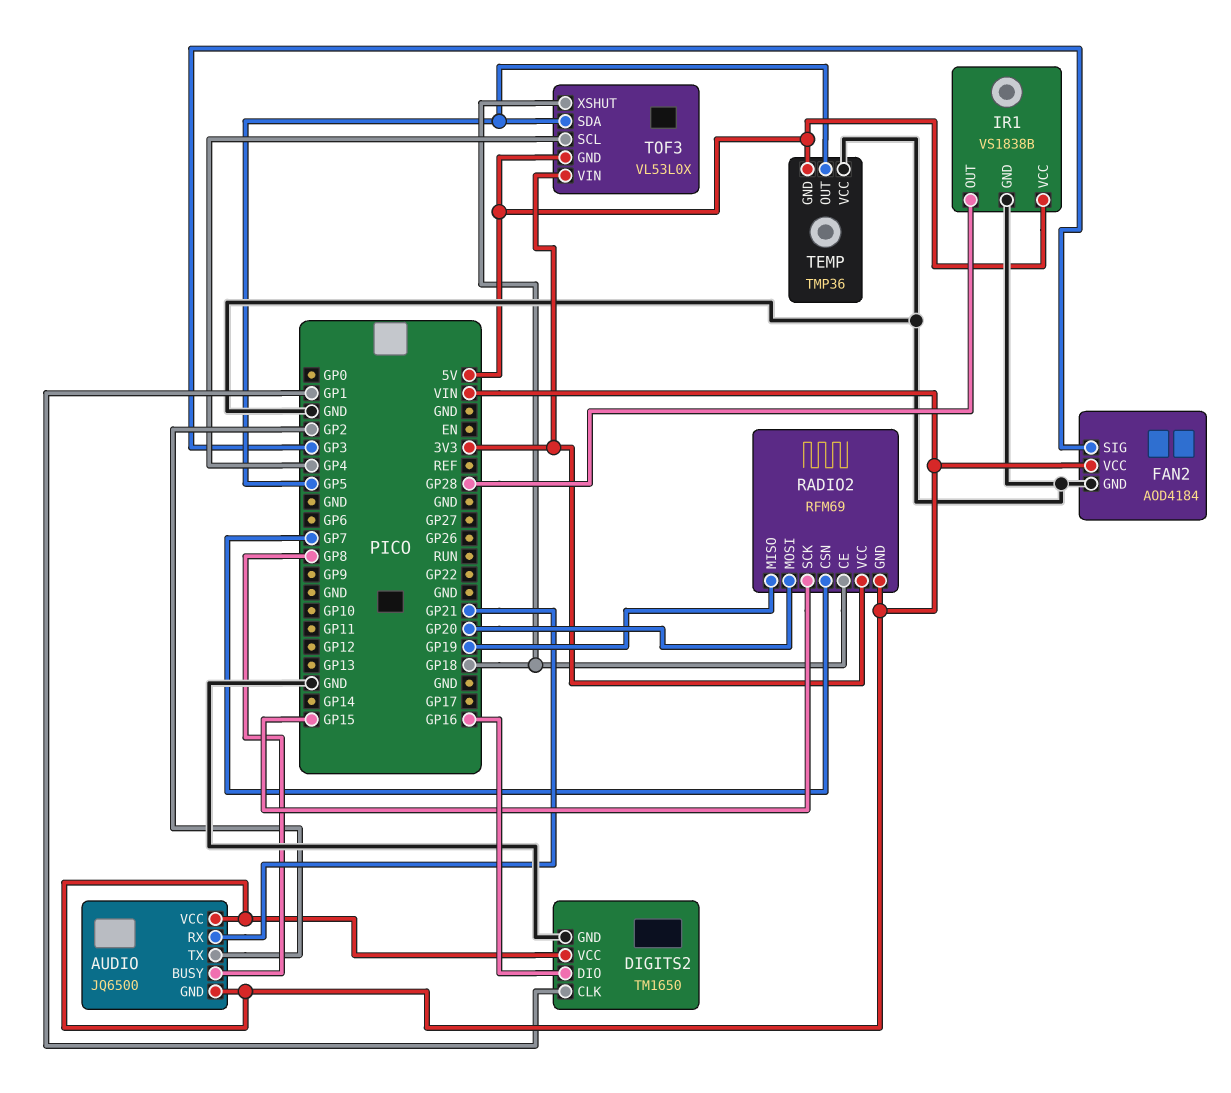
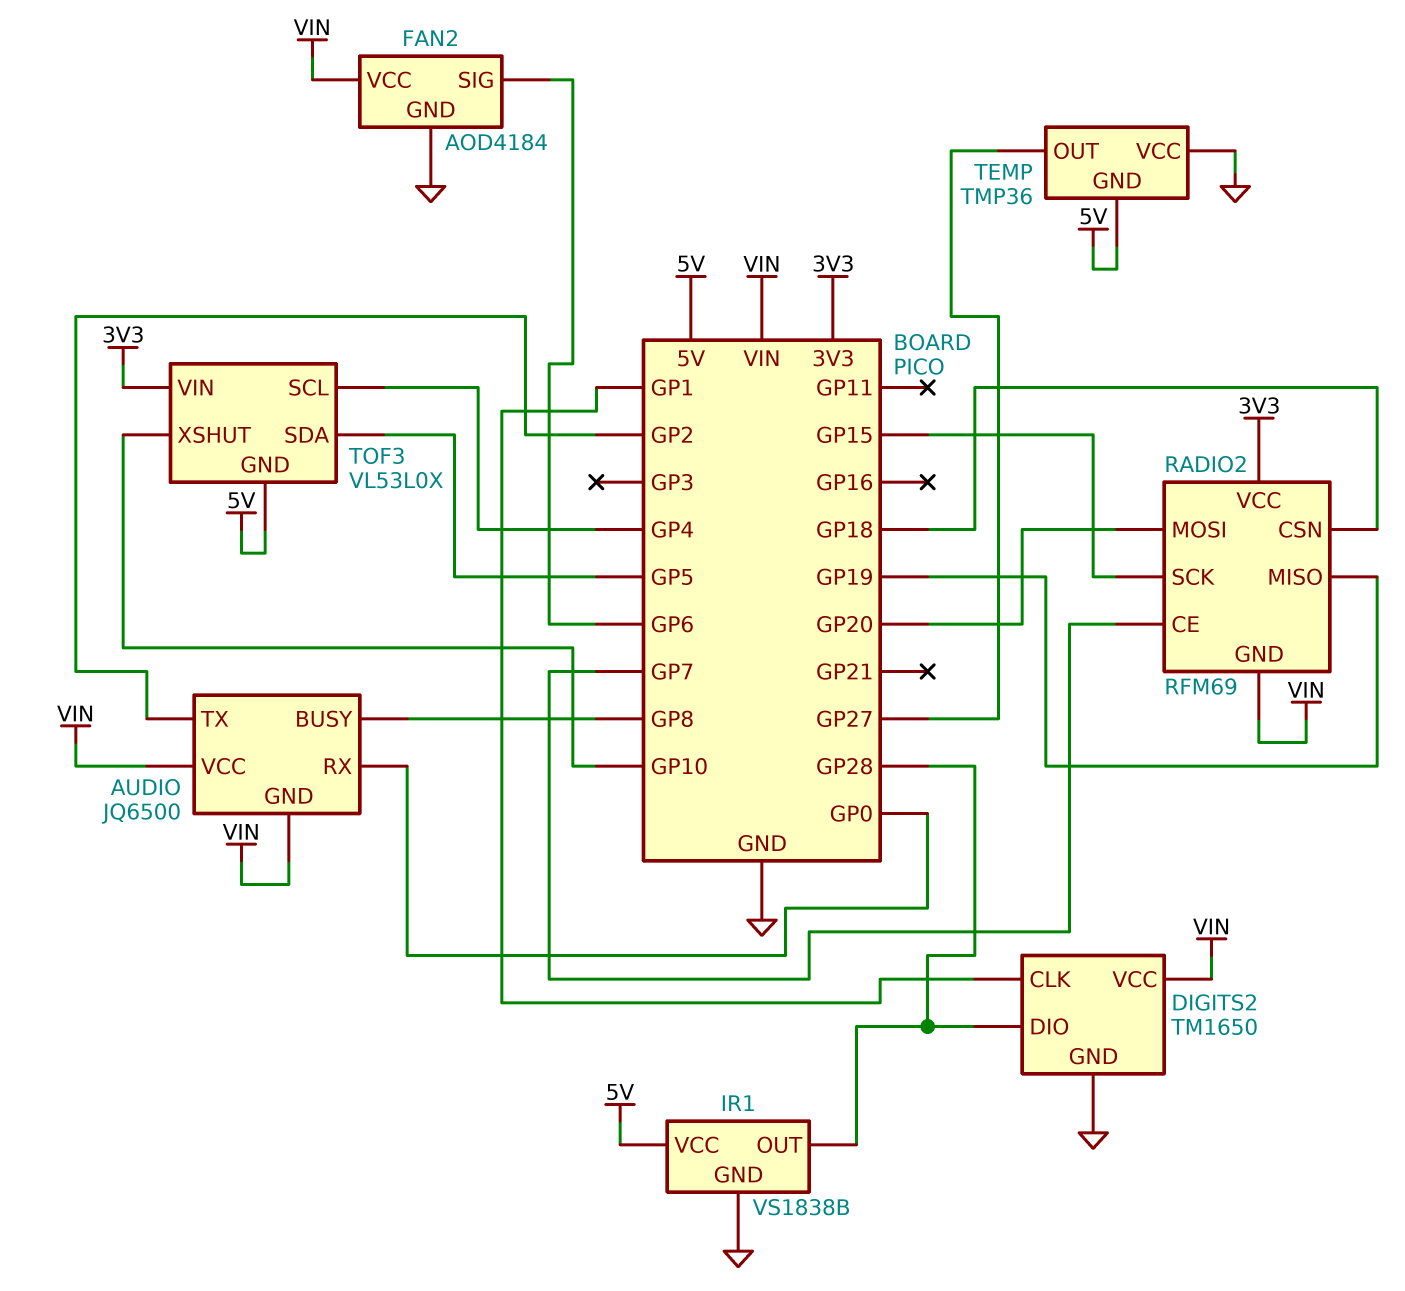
AUDIO pin RX: GP21 -> GP0
DIGITS2 pin DIO: GP16 -> GP28
FAN2 pin SIG: GP3 -> GP6
RADIO2 pin CE: GP18 -> GP7
RADIO2 pin CSN: GP7 -> GP18
TEMP pin OUT: GP5 -> GP27
TOF3 pin XSHUT: GP18 -> GP10

